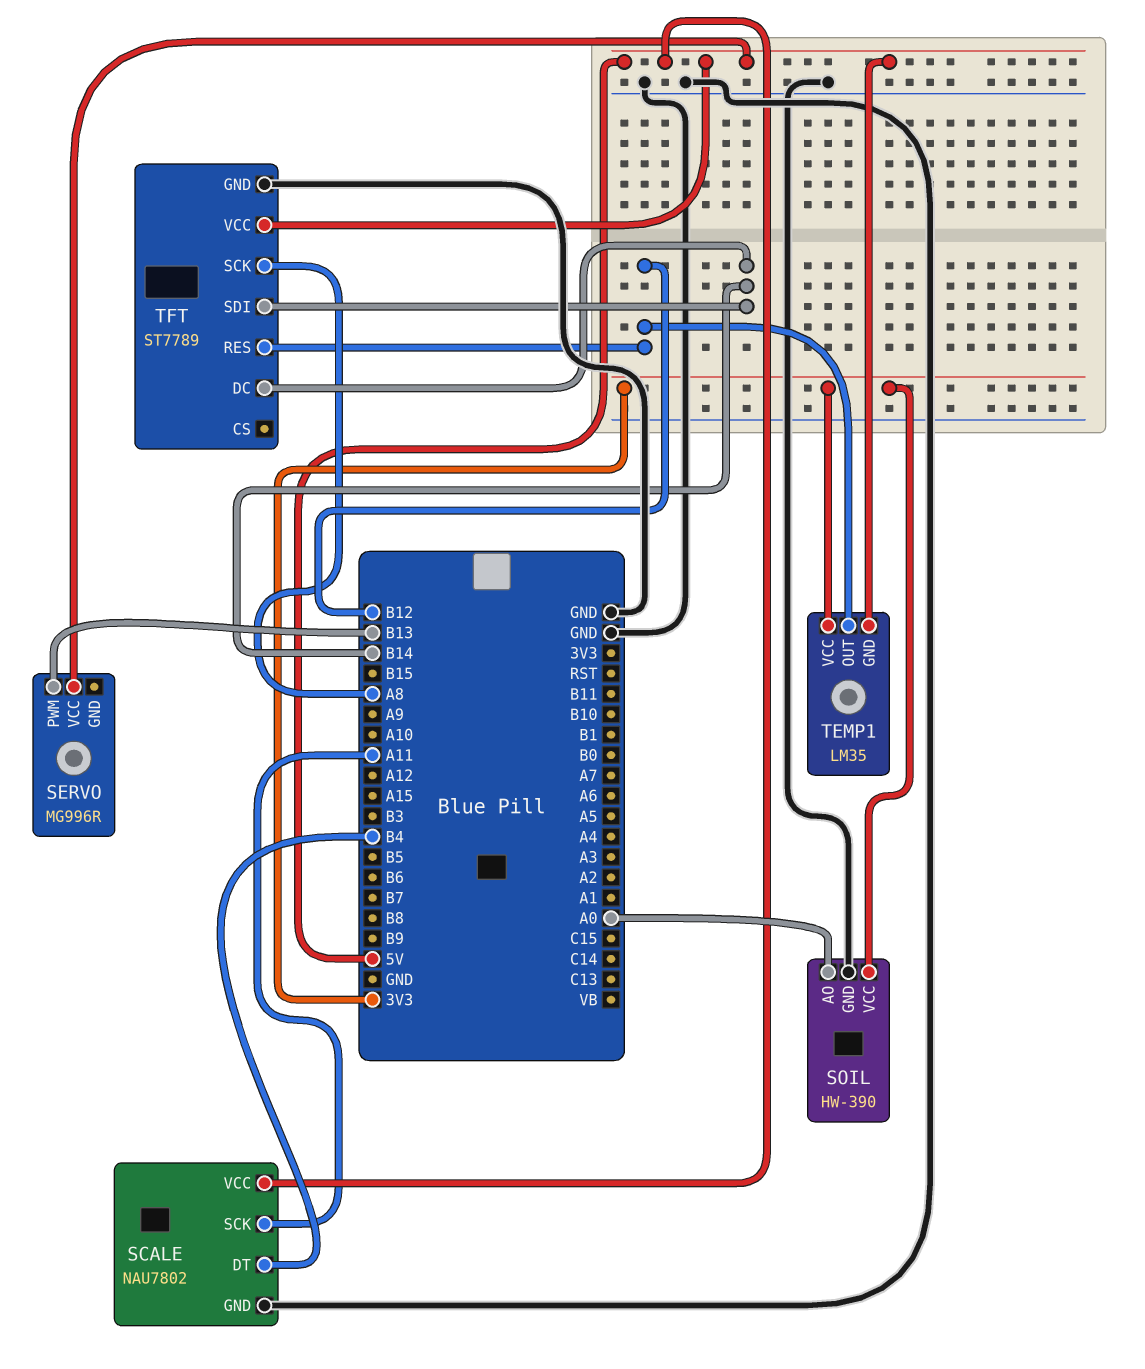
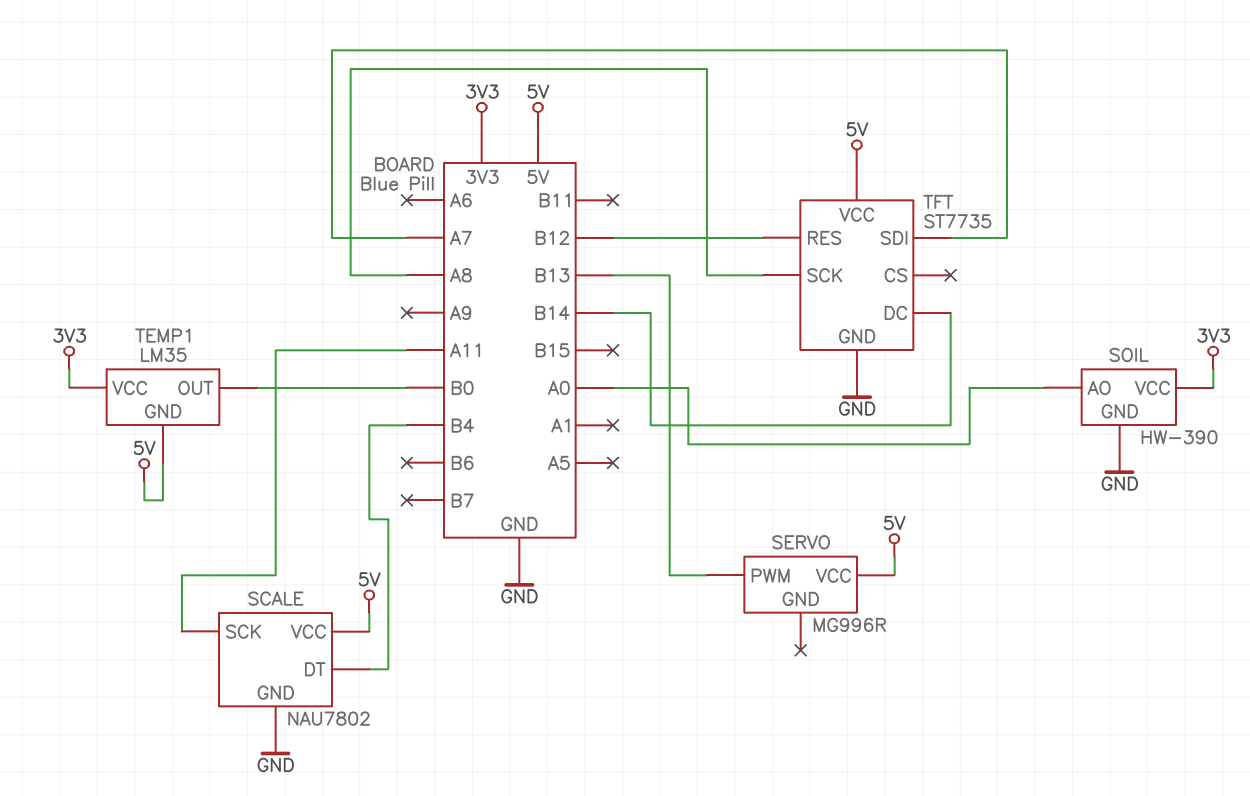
TEMP1 pin OUT: B12 -> B0
TFT: ST7789 -> ST7735
TFT pin SDI: B14 -> A7

